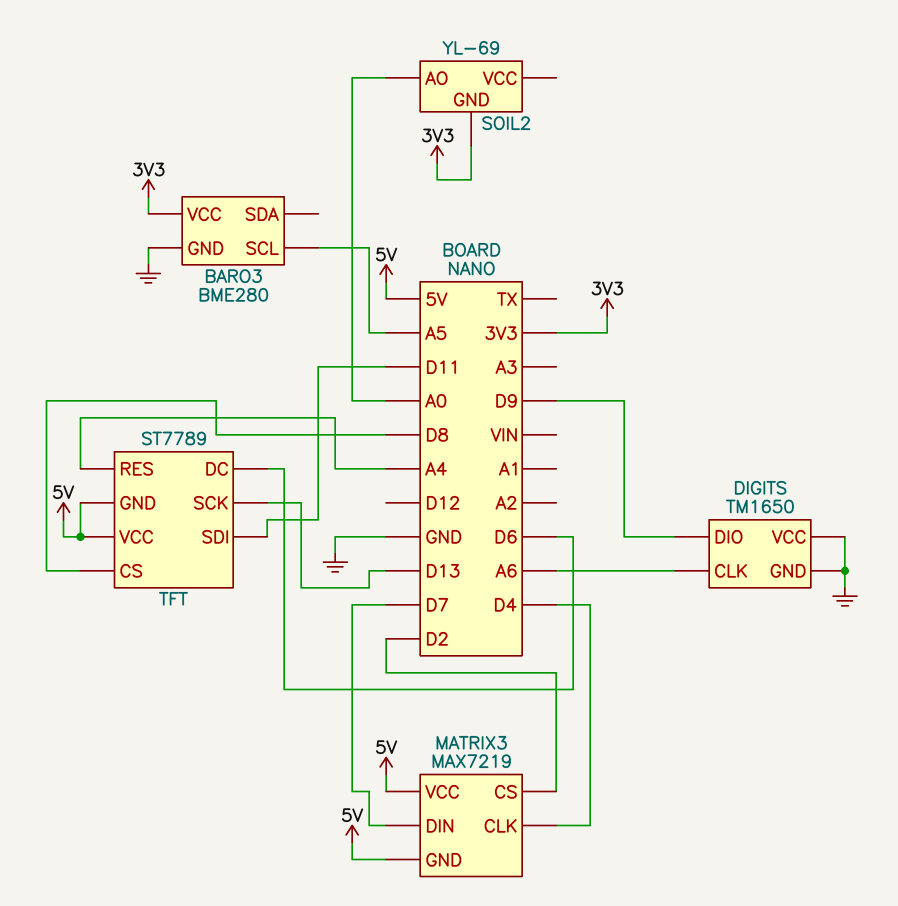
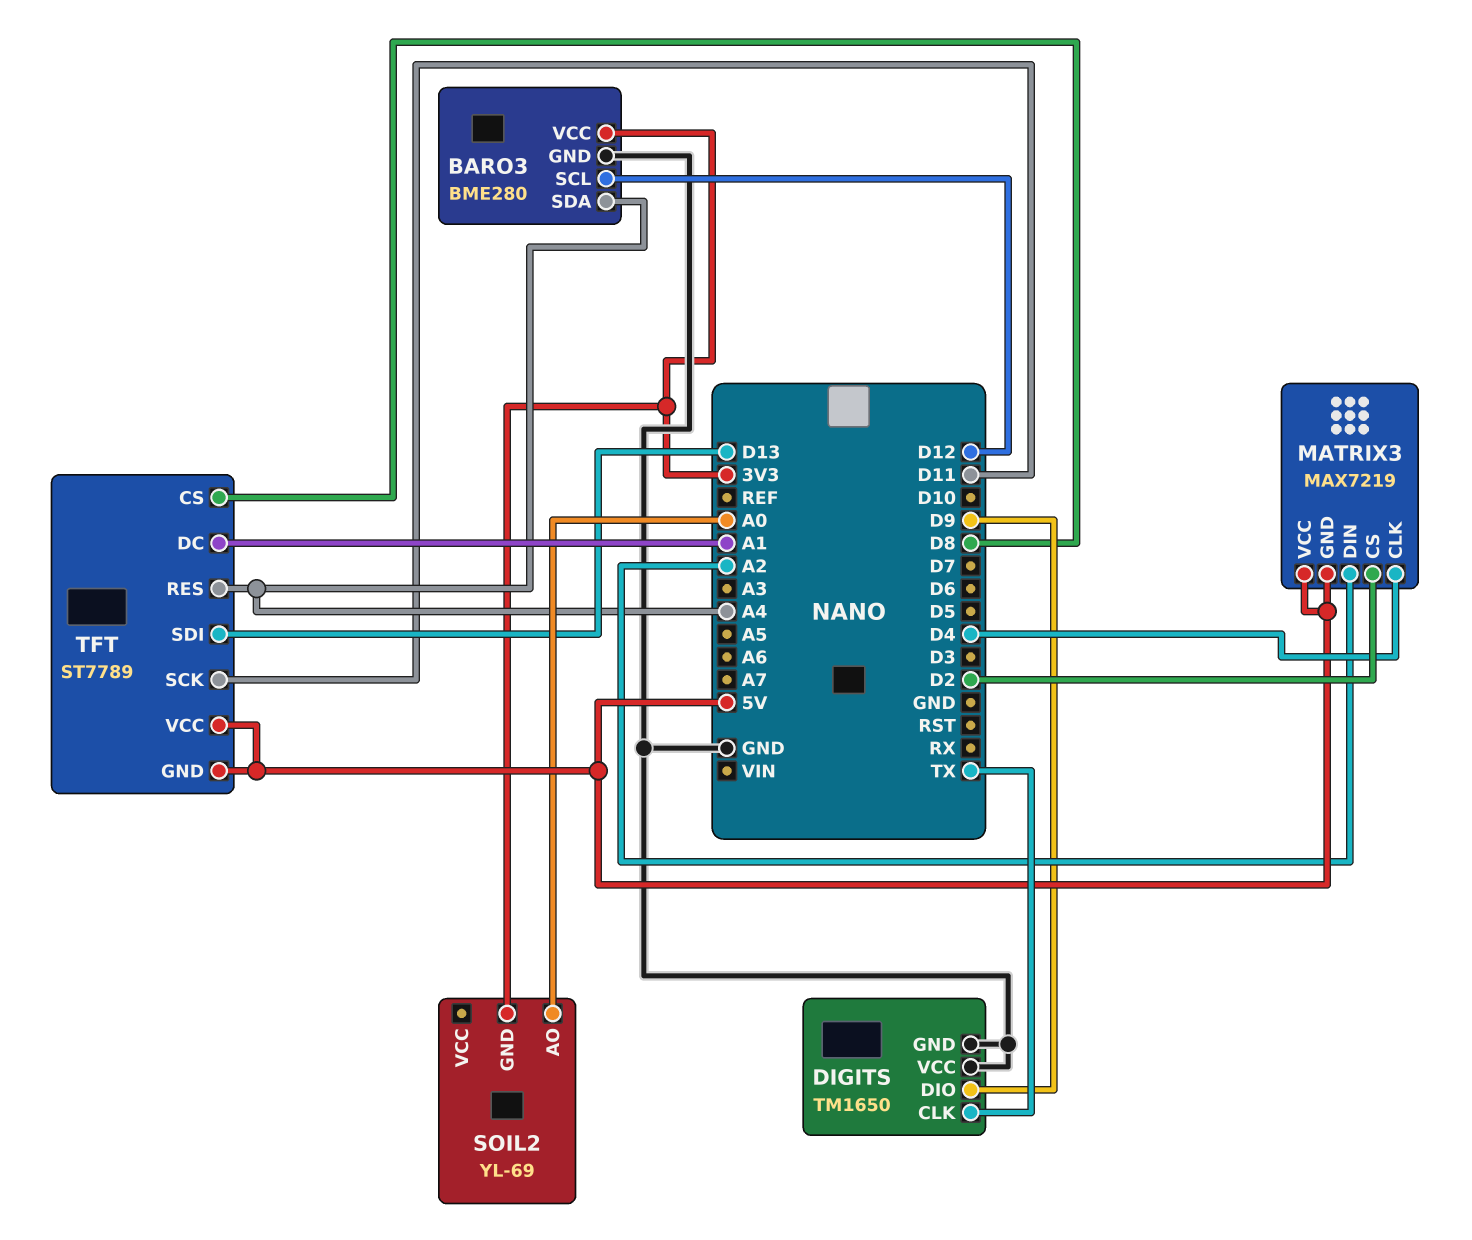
BARO3 pin SCL: A5 -> D12
BARO3 pin SDA: none -> A4
DIGITS pin CLK: A6 -> TX
MATRIX3 pin DIN: D7 -> A2
TFT pin DC: D6 -> A1
TFT pin SCK: D13 -> D11
TFT pin SDI: D11 -> D13

